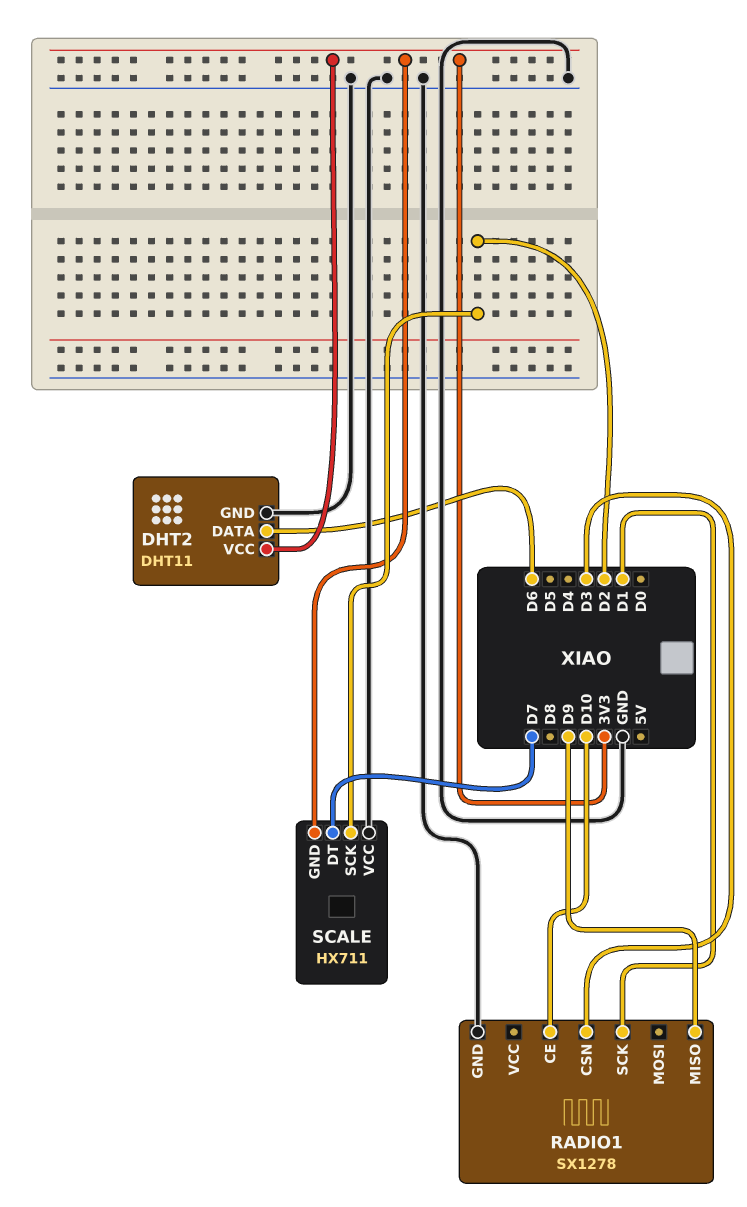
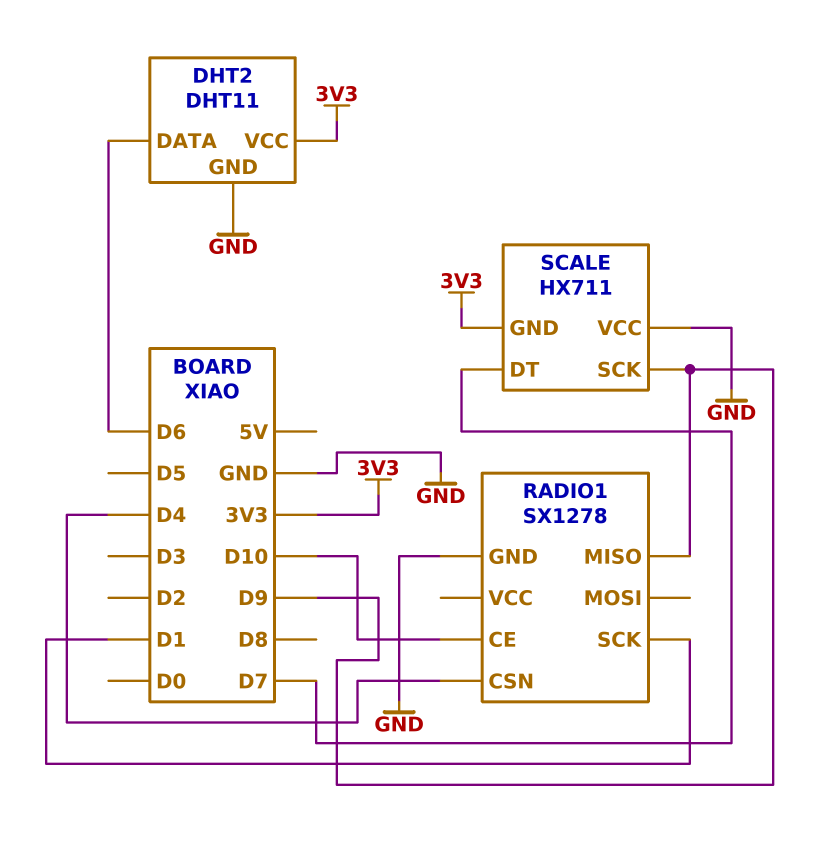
RADIO1 pin CSN: D3 -> D4
SCALE pin SCK: D2 -> D9

